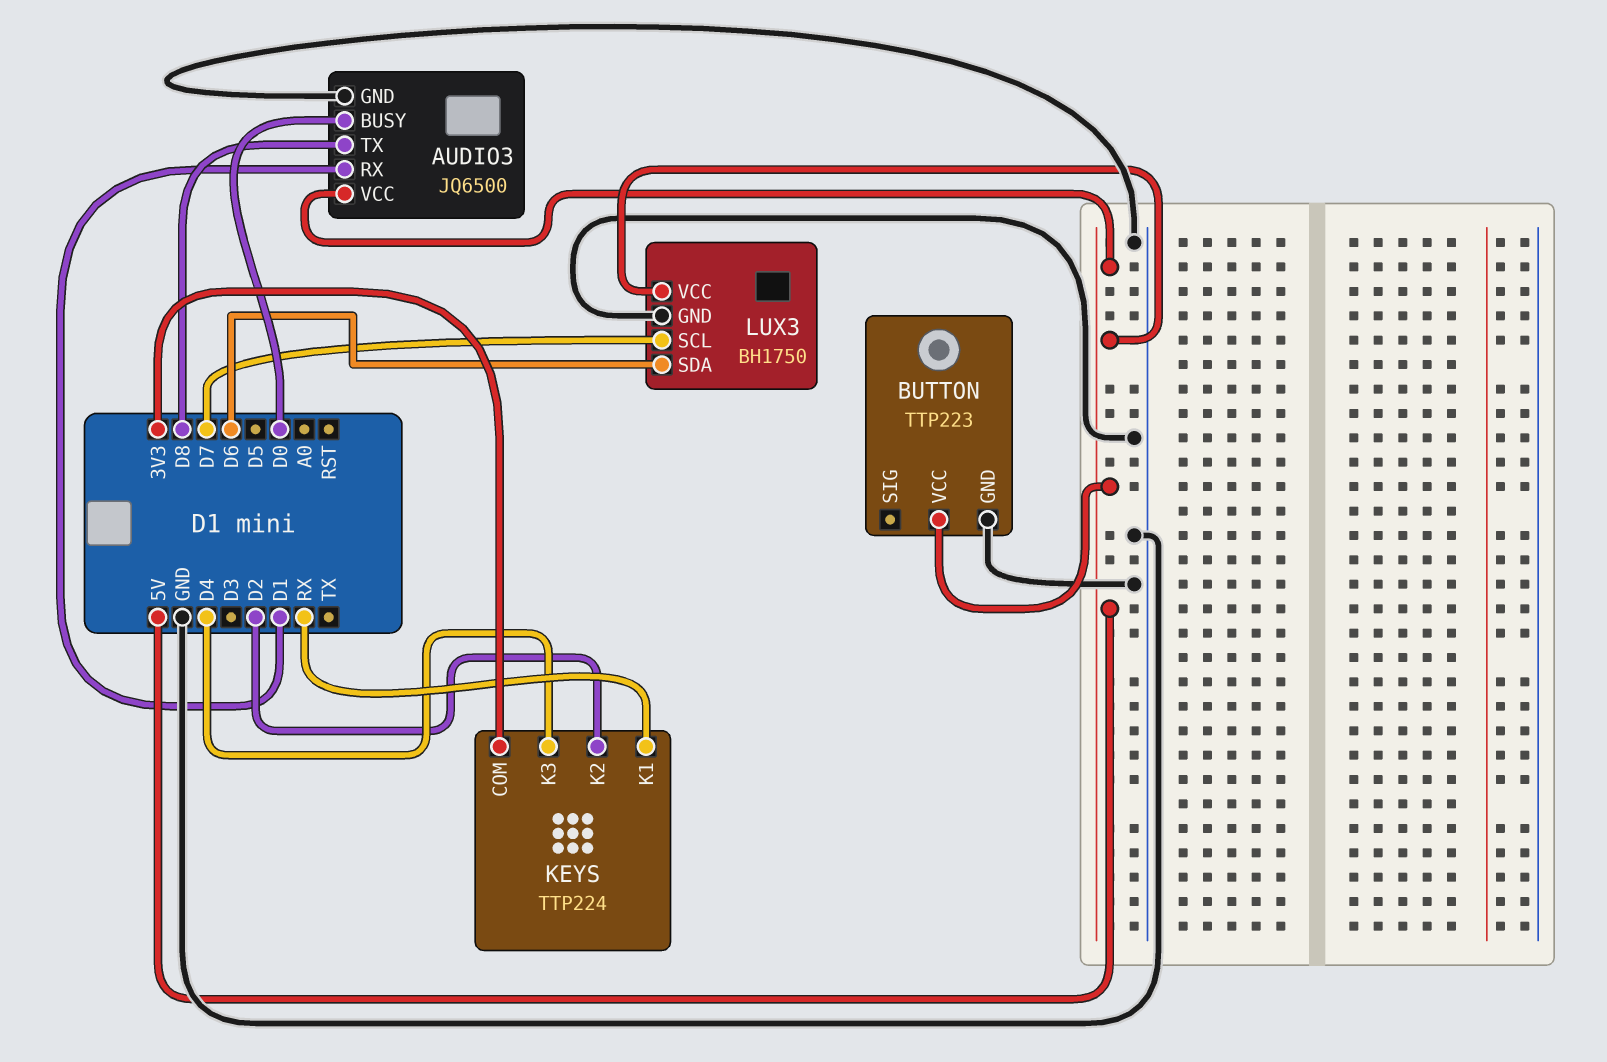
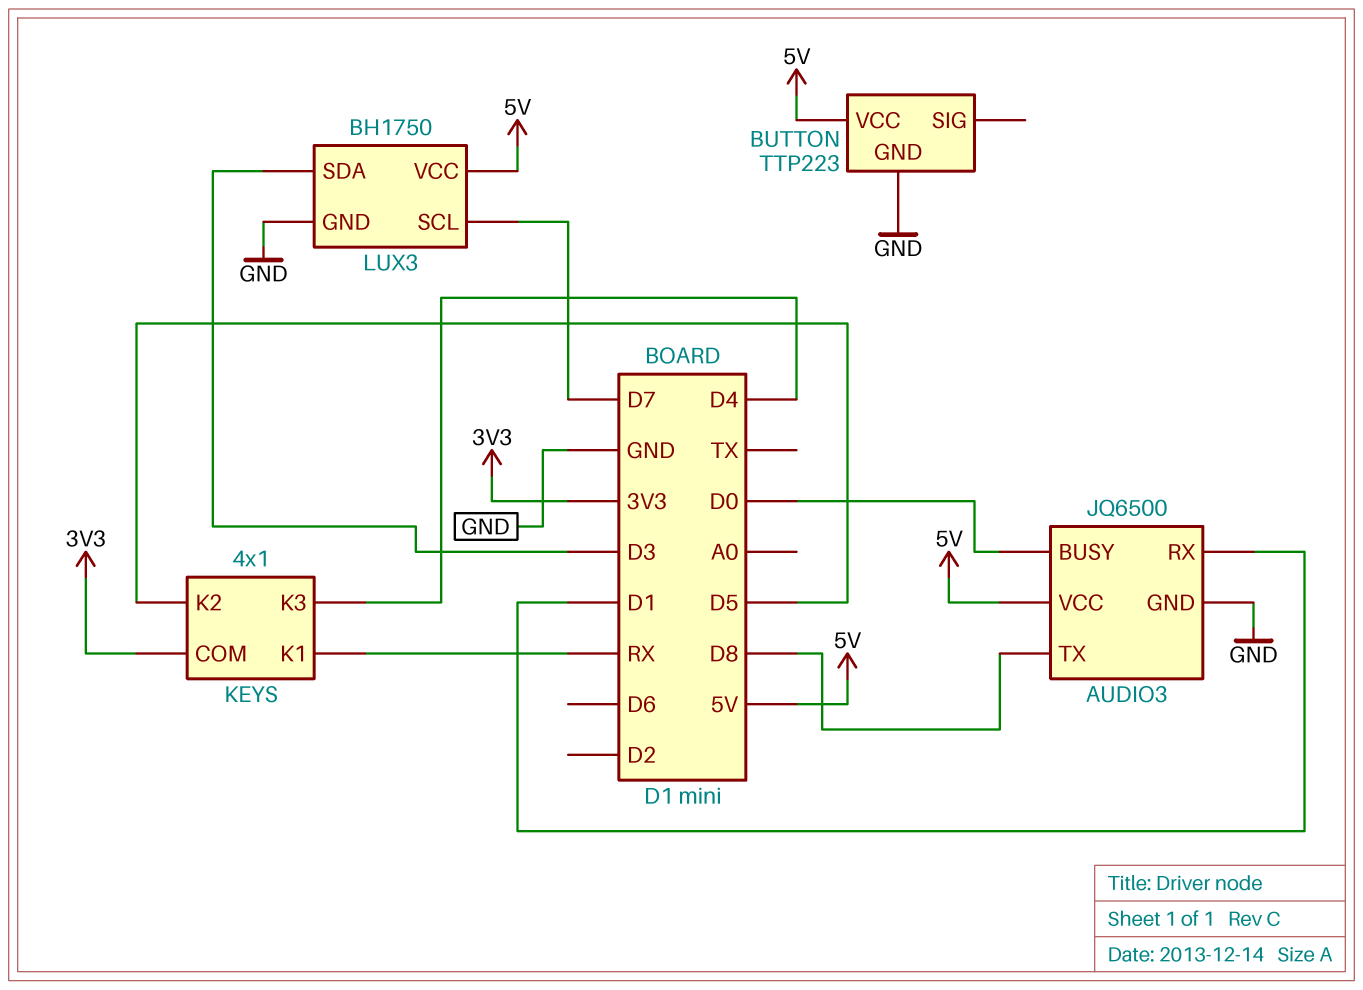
KEYS: TTP224 -> 4x1
KEYS pin K2: D2 -> D5
LUX3 pin SDA: D6 -> D3

